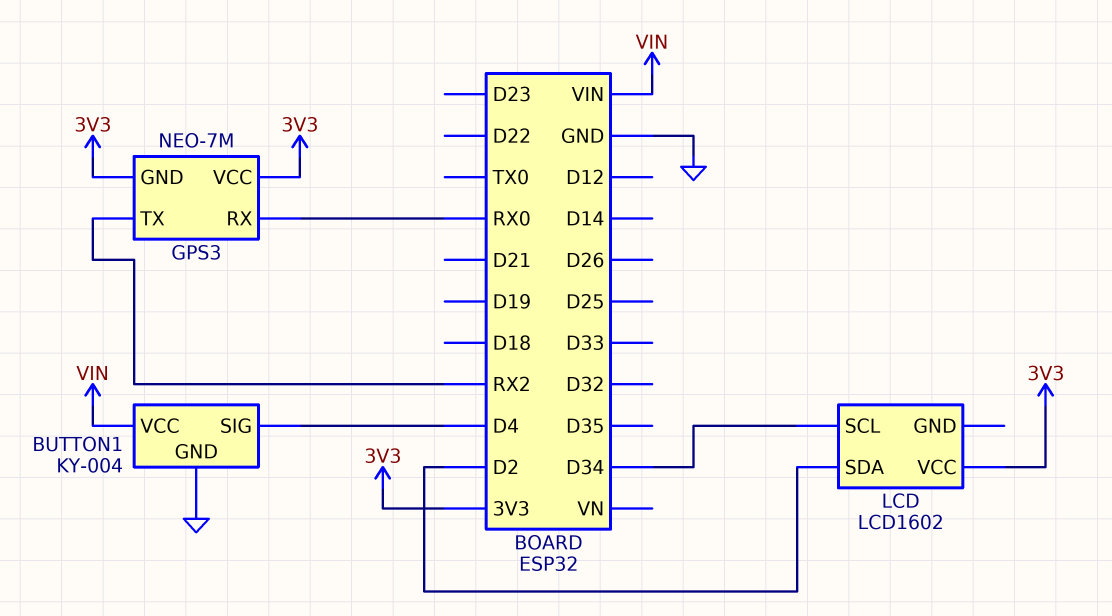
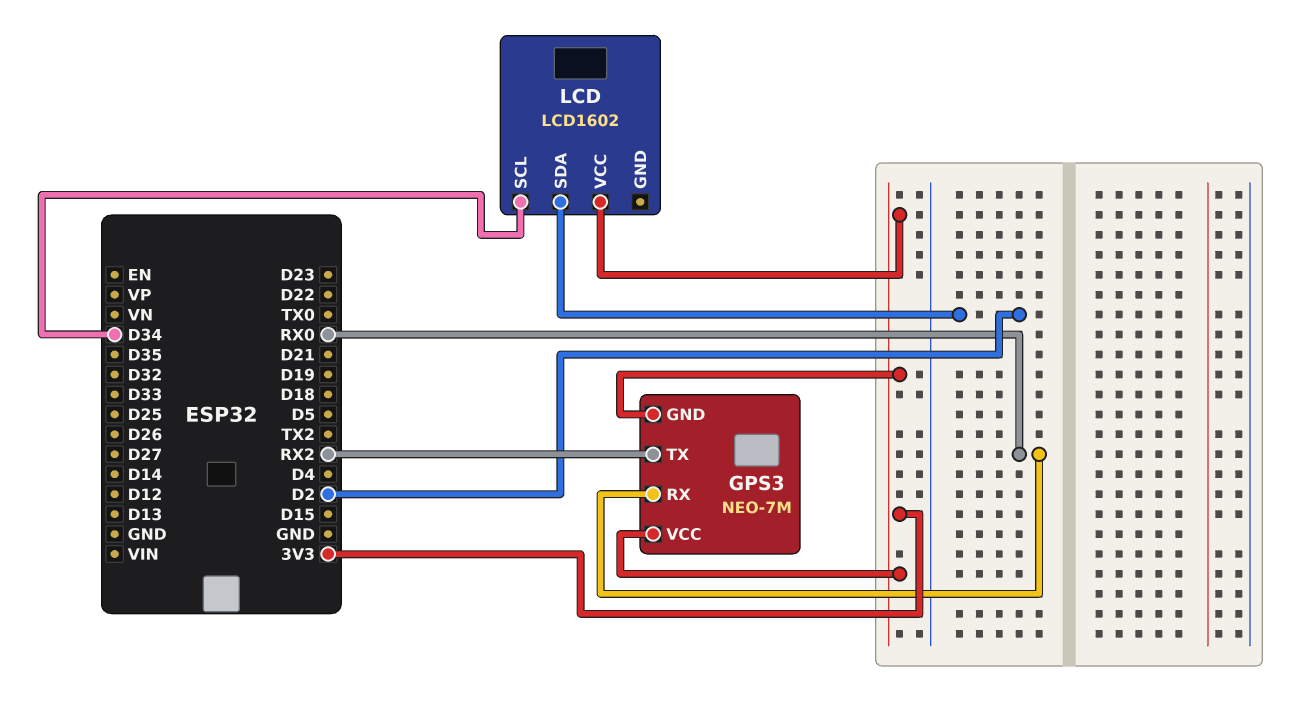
BUTTON1: KY-004 -> none
BUTTON1 pin GND: GND -> none
BUTTON1 pin SIG: D4 -> none
BUTTON1 pin VCC: VIN -> none

